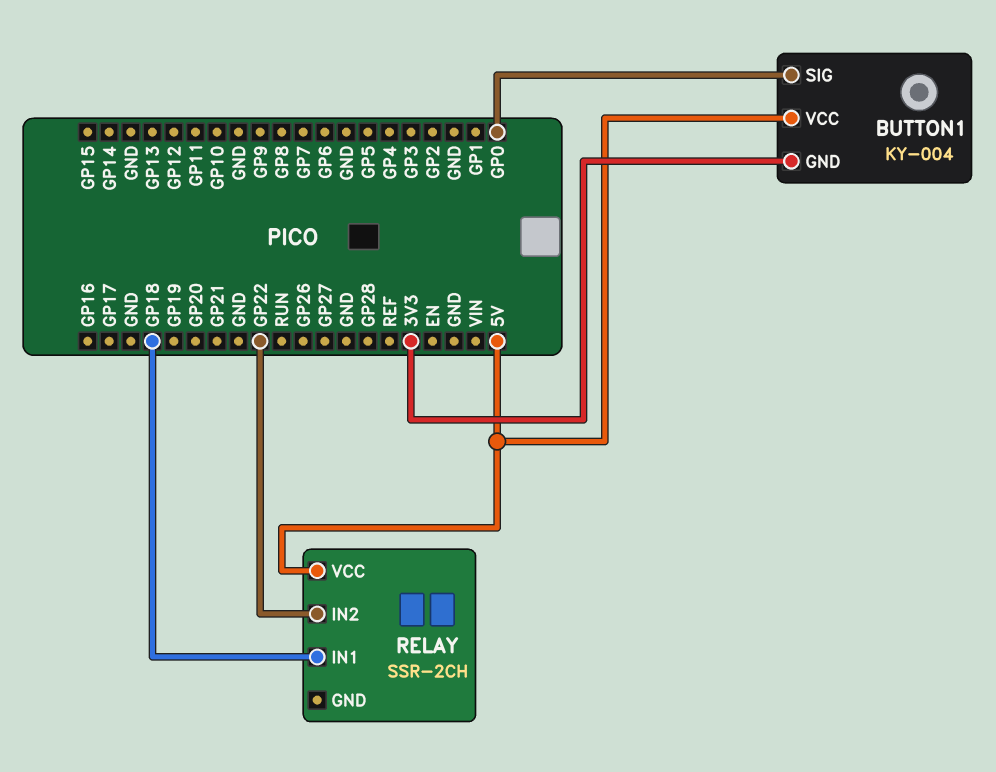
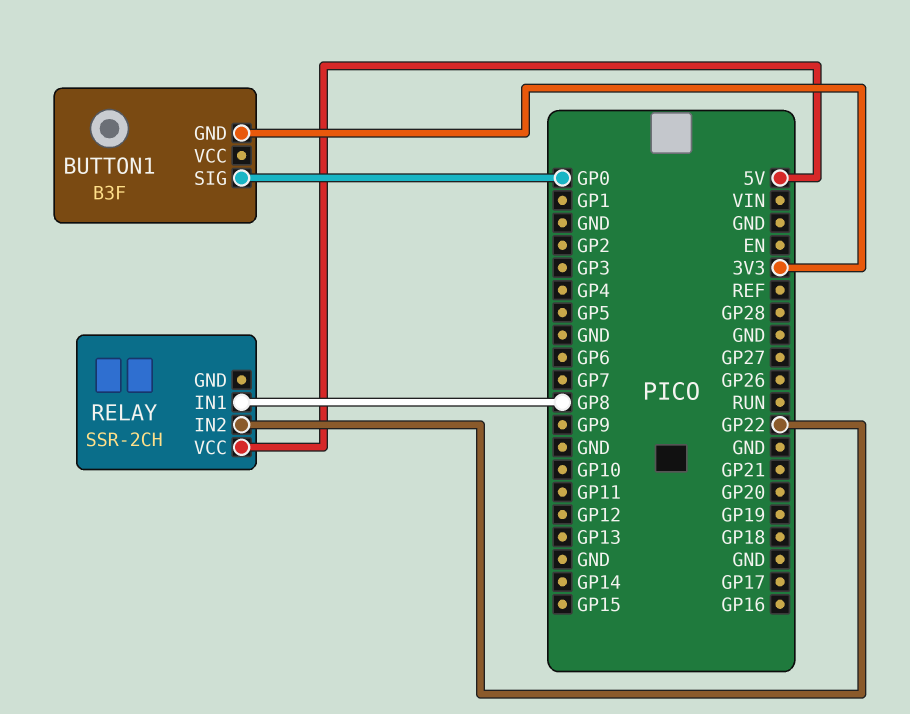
BUTTON1: KY-004 -> B3F
BUTTON1 pin VCC: 5V -> none
RELAY pin IN1: GP18 -> GP8

